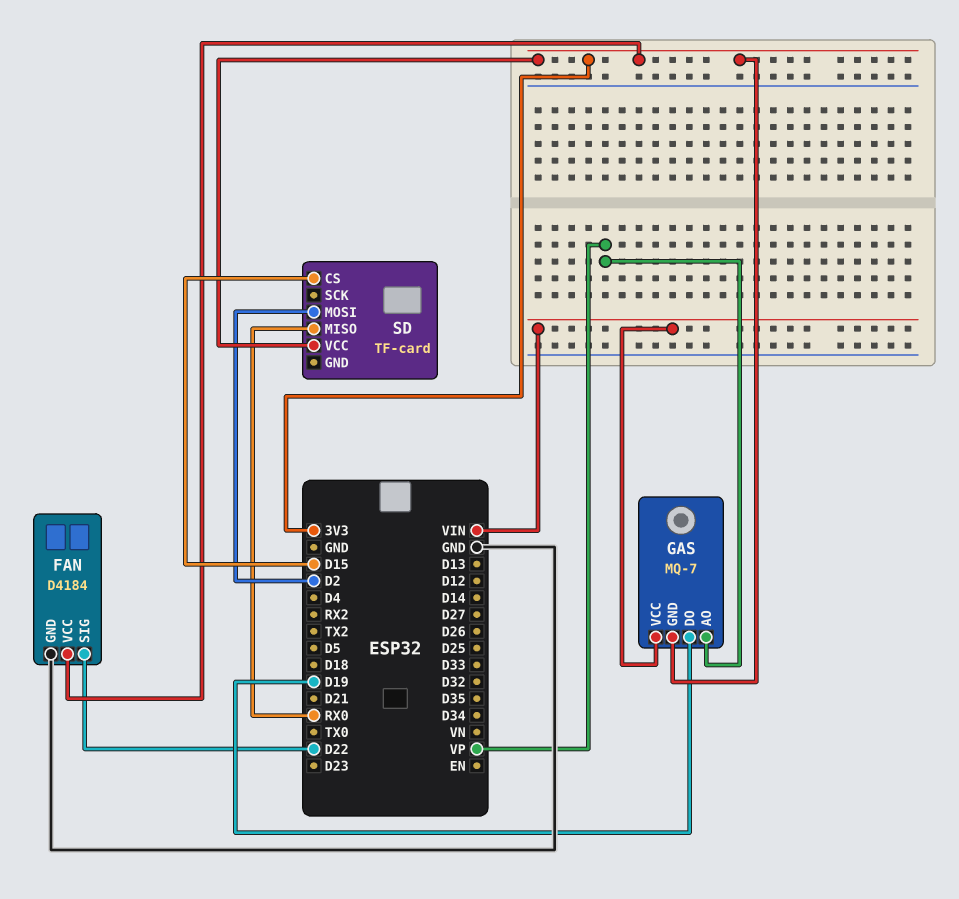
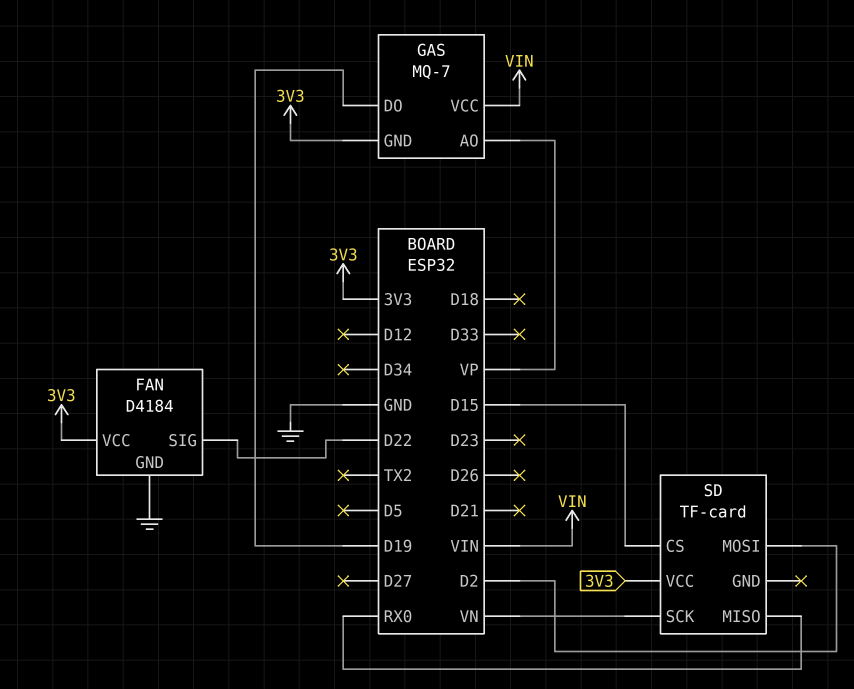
SD pin SCK: none -> VN

